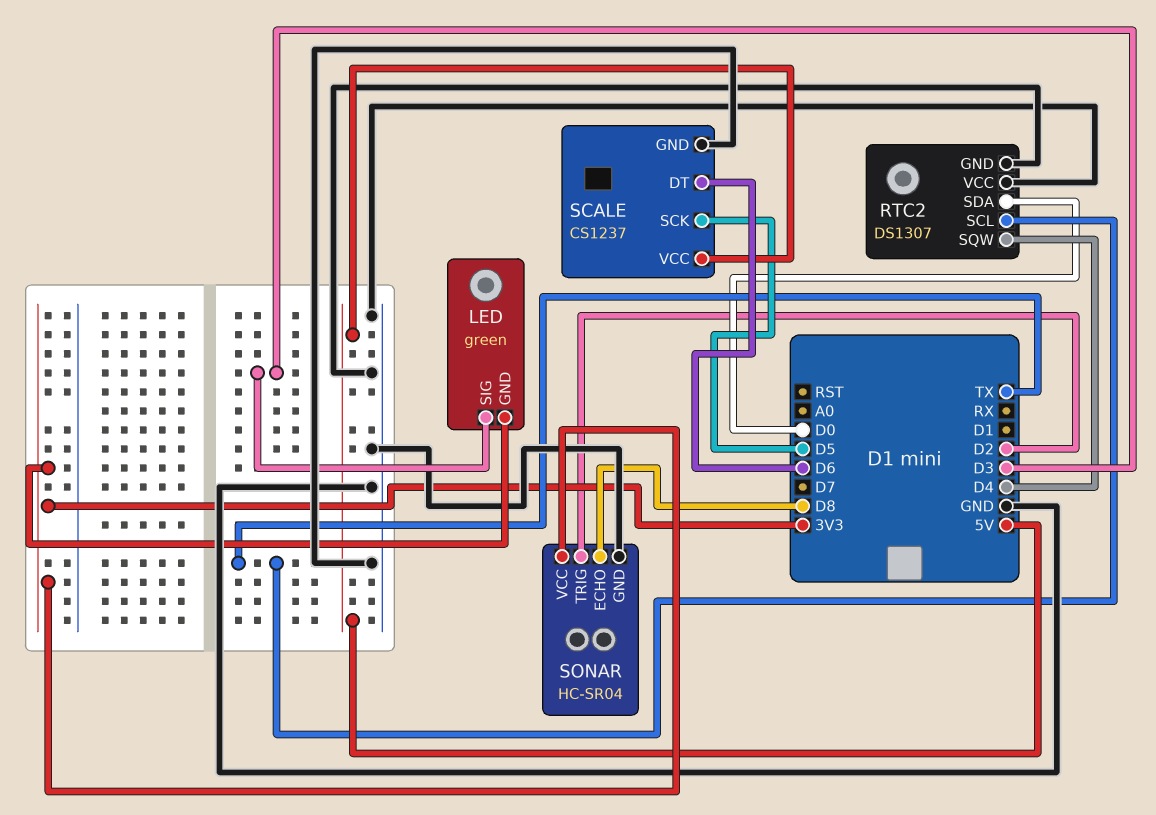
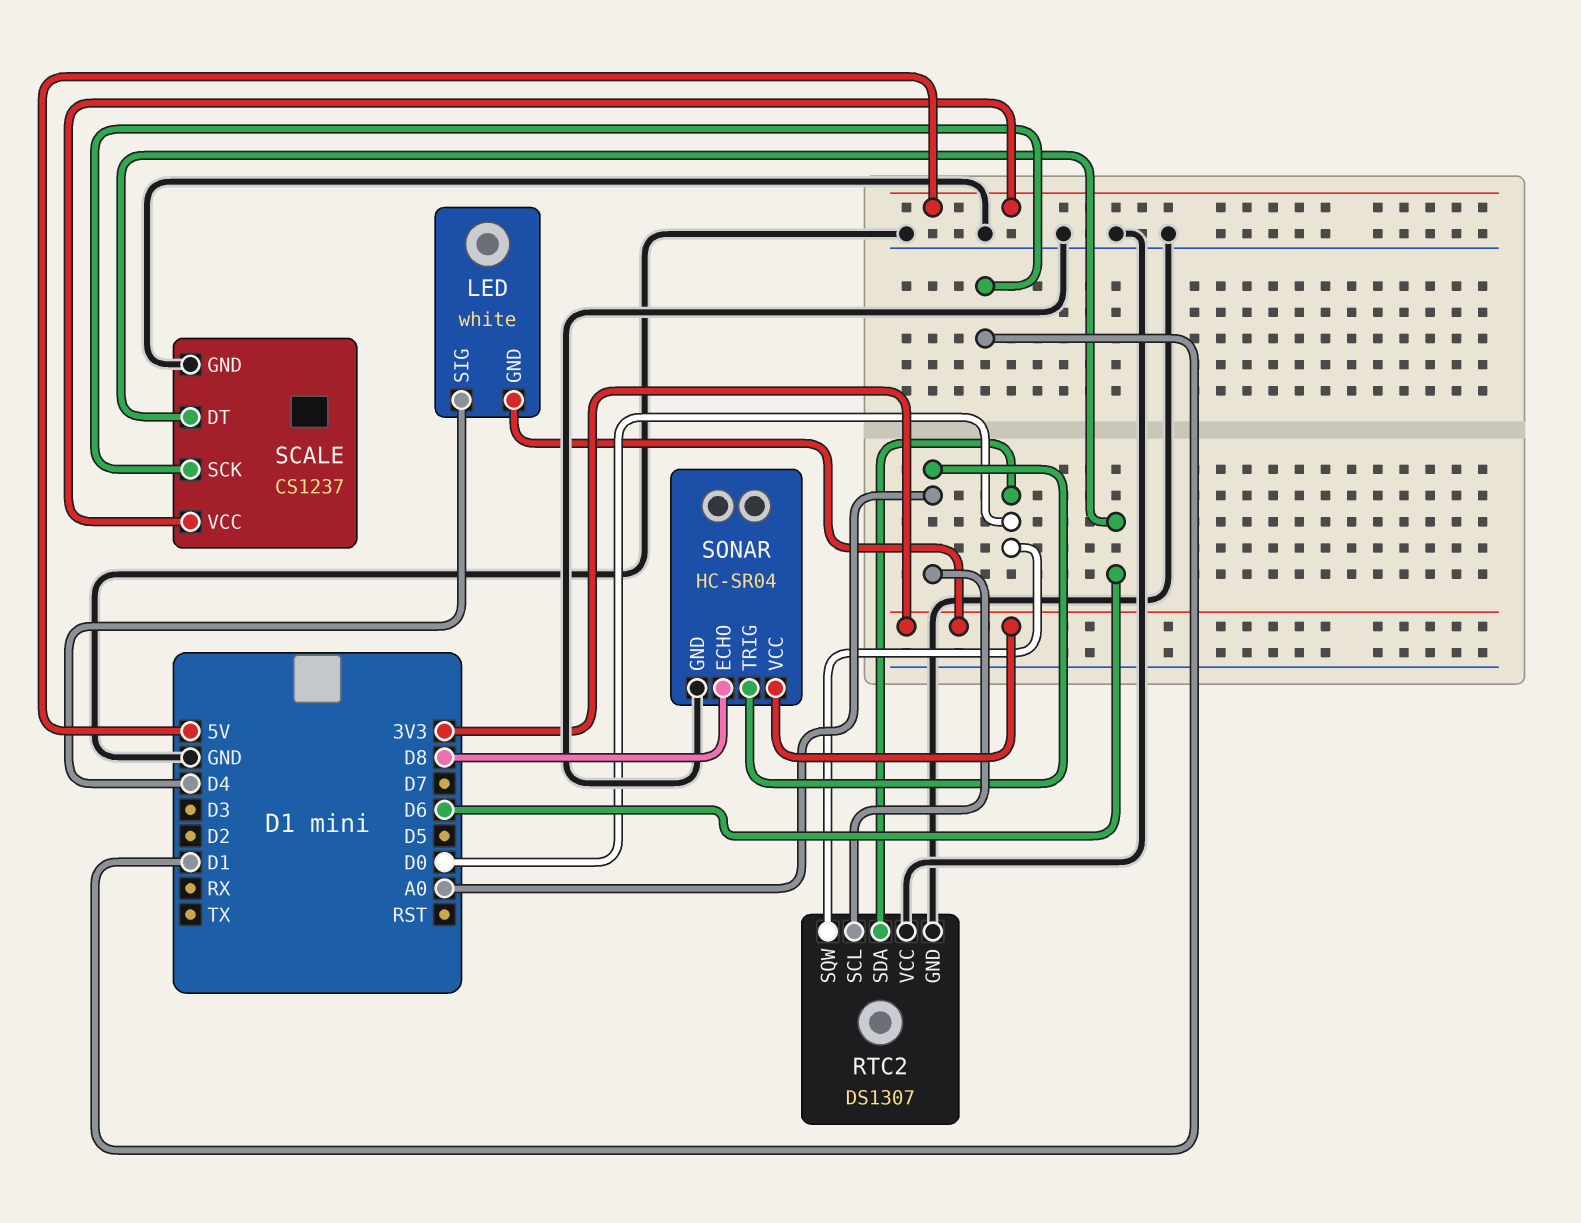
LED: green -> white
LED pin SIG: D3 -> D4
RTC2 pin SCL: TX -> A0
RTC2 pin SQW: D4 -> D0
SCALE pin SCK: D5 -> D1
SONAR pin TRIG: D2 -> A0

